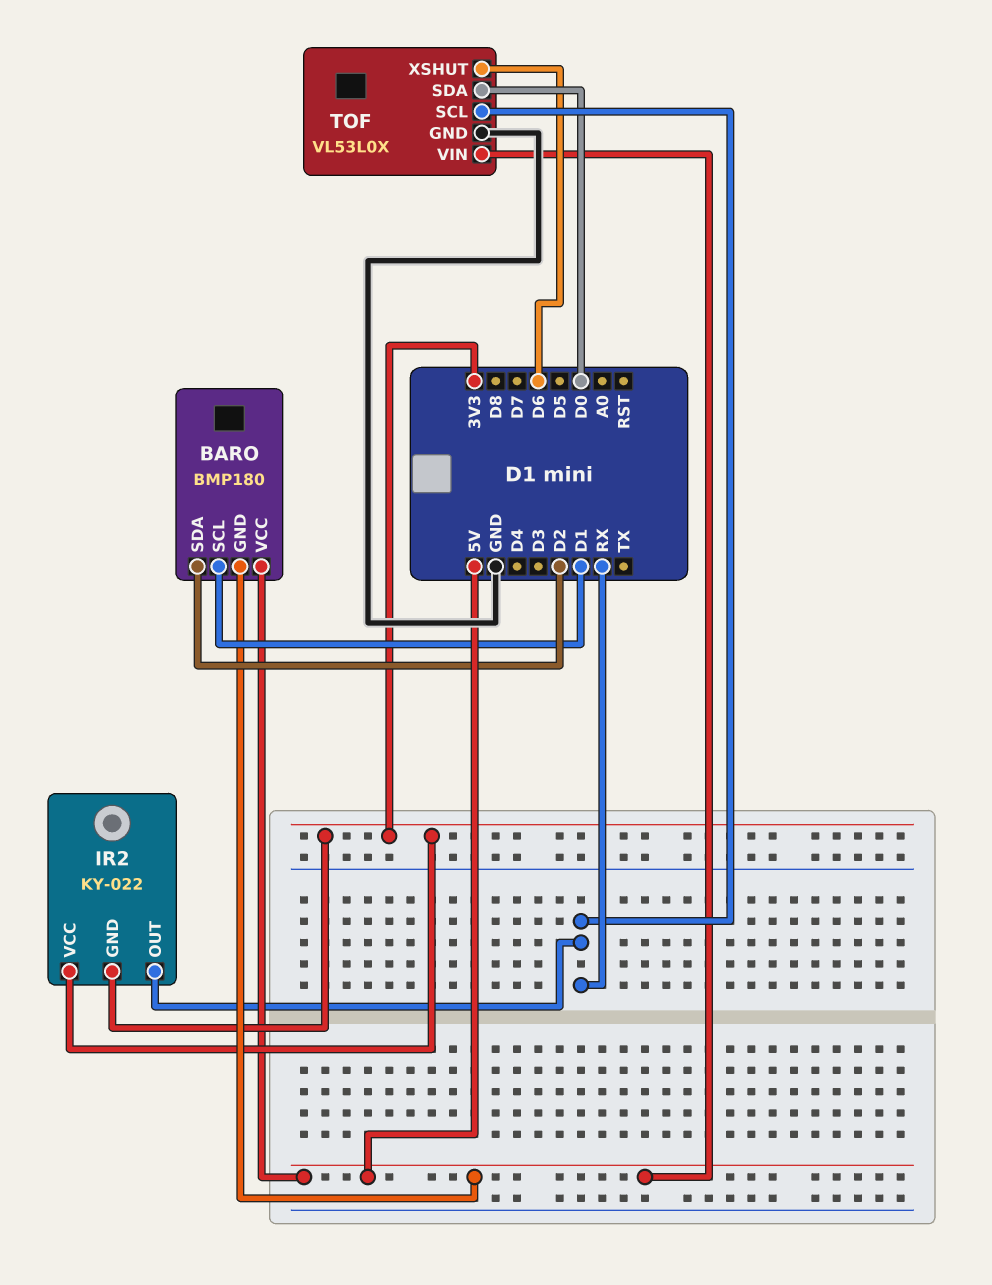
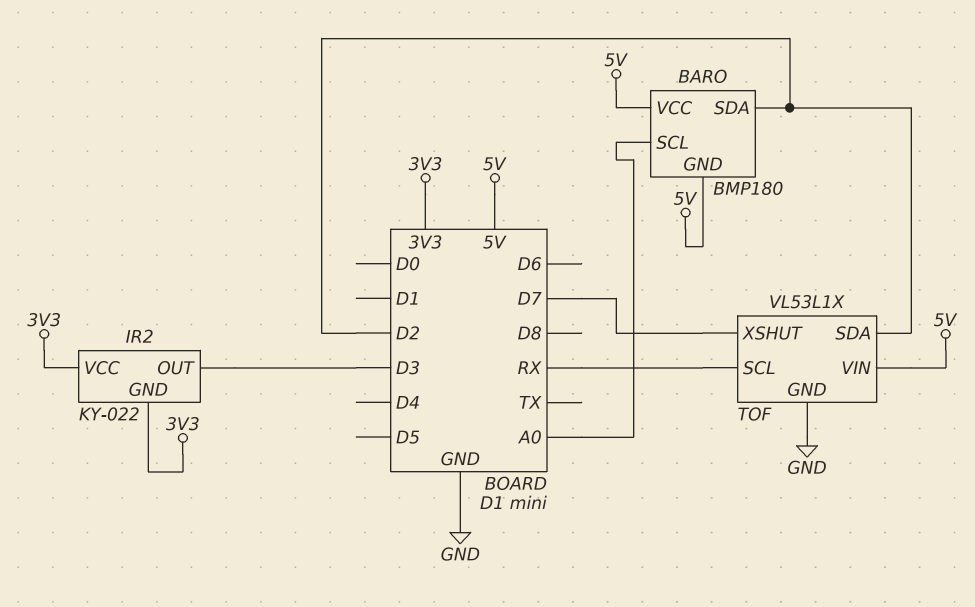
BARO pin SCL: D1 -> A0
IR2 pin OUT: RX -> D3
TOF: VL53L0X -> VL53L1X
TOF pin SDA: D0 -> D2
TOF pin XSHUT: D6 -> D7

